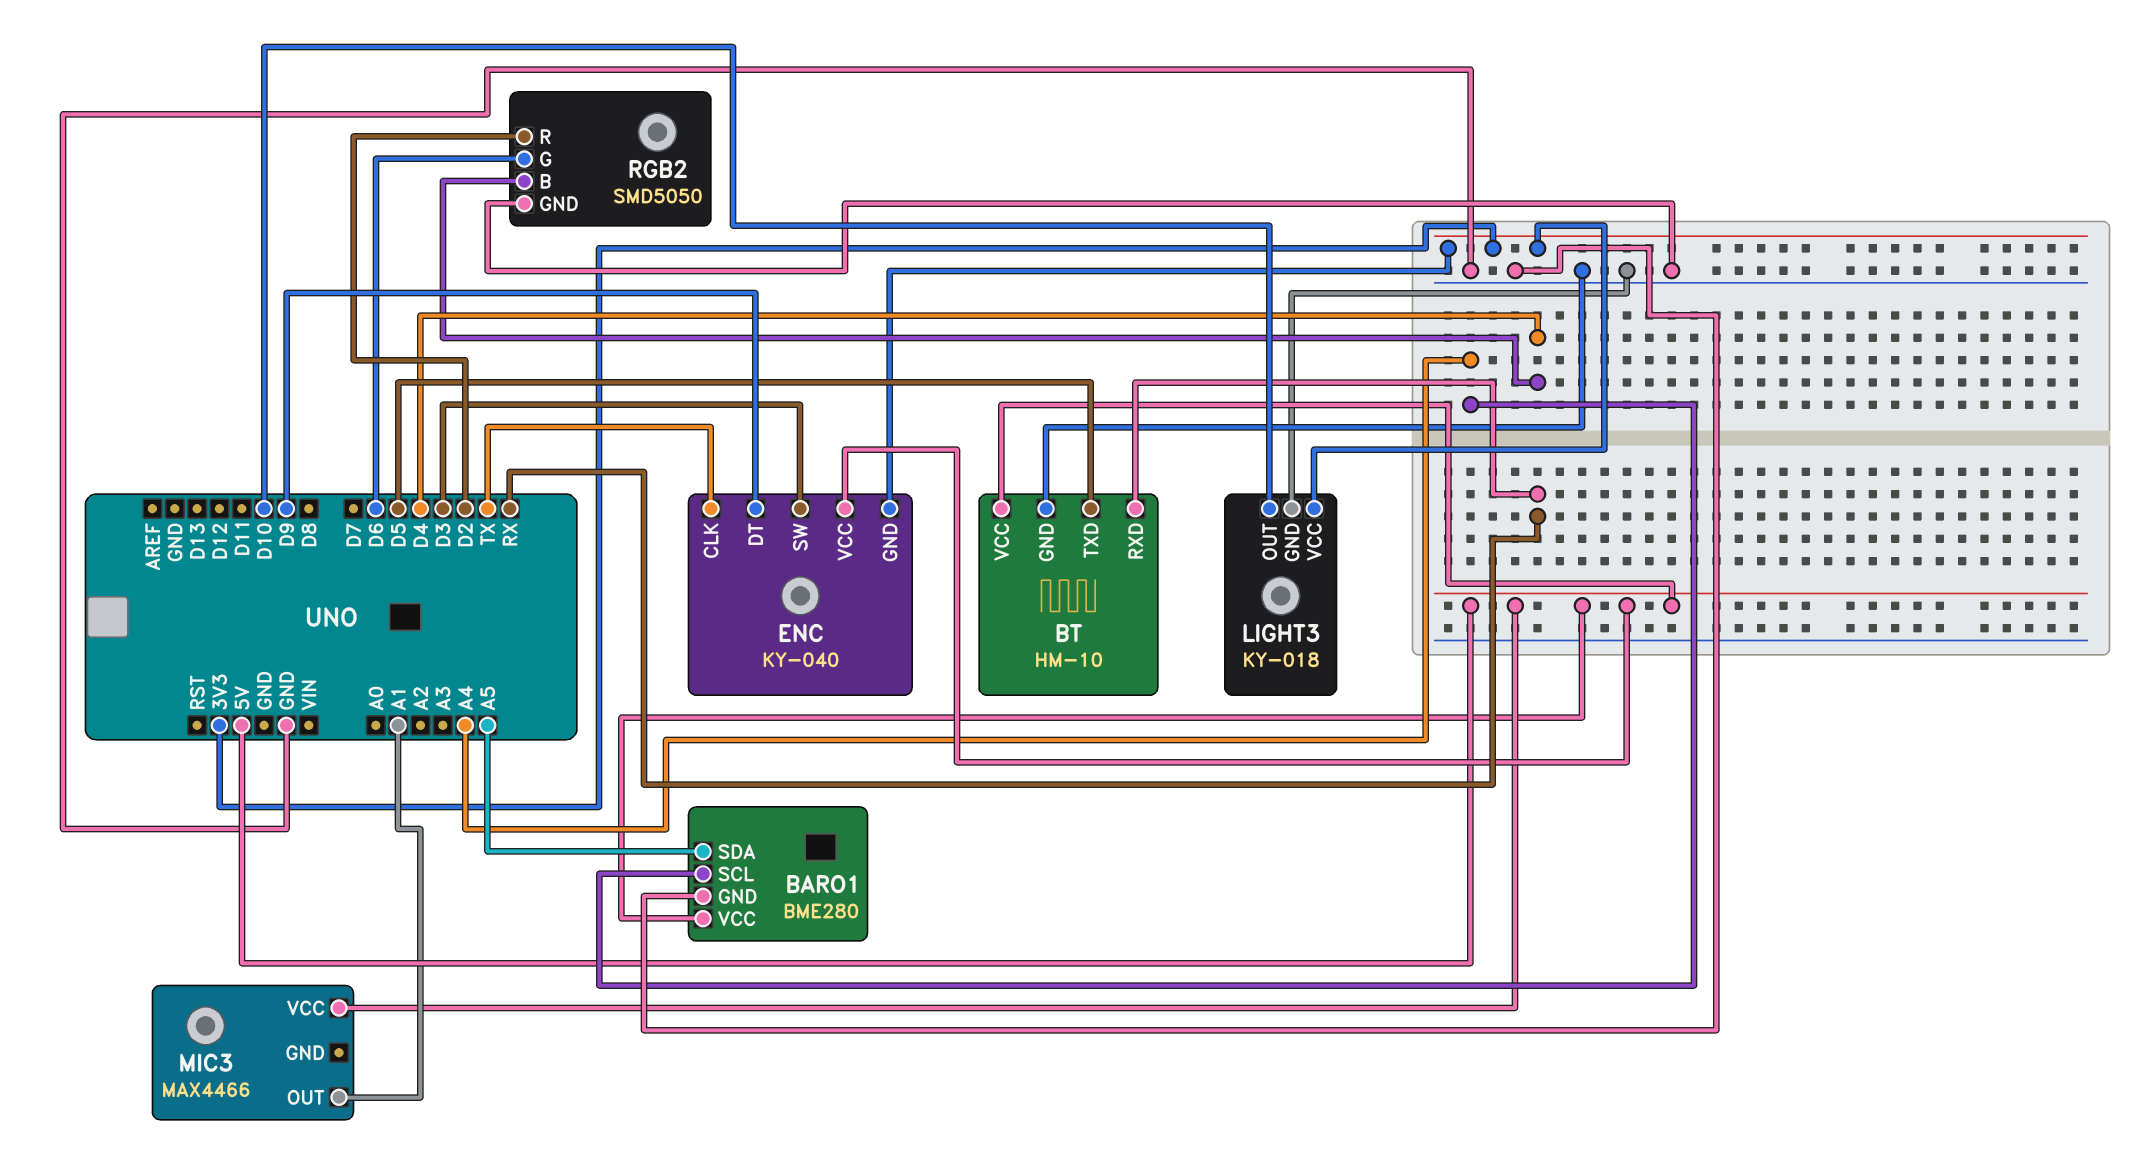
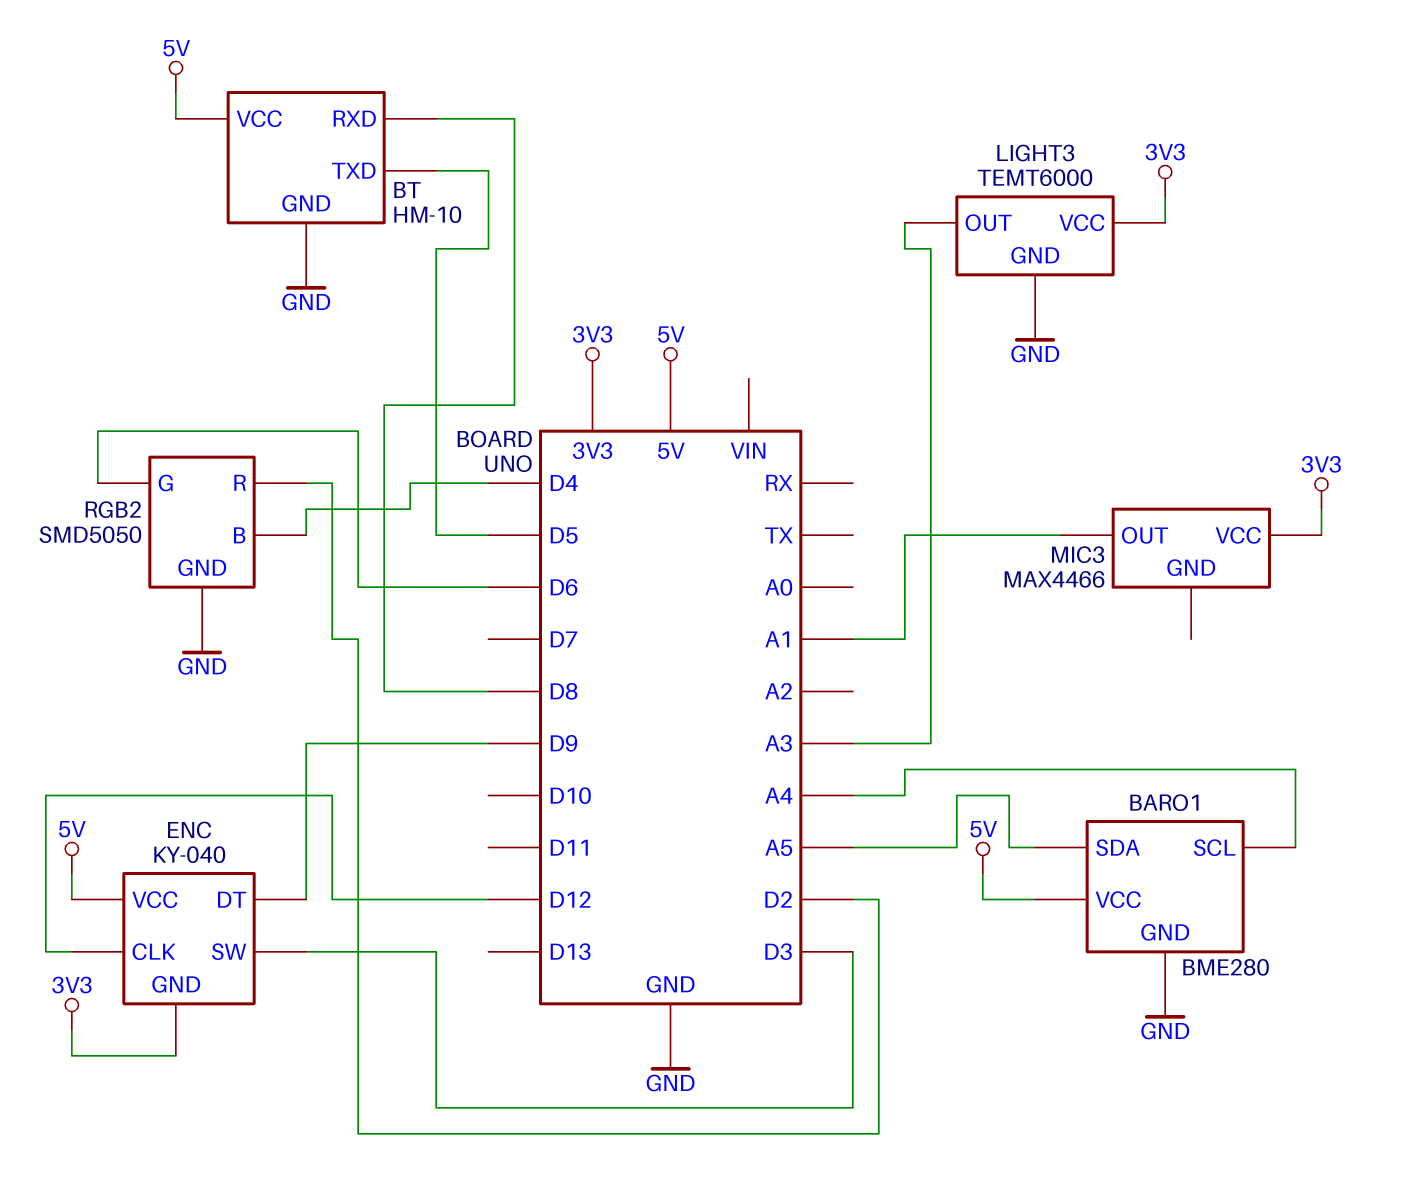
BT pin RXD: RX -> D8
ENC pin CLK: TX -> D12
LIGHT3: KY-018 -> TEMT6000
LIGHT3 pin OUT: D10 -> A3
MIC3 pin VCC: 5V -> 3V3

